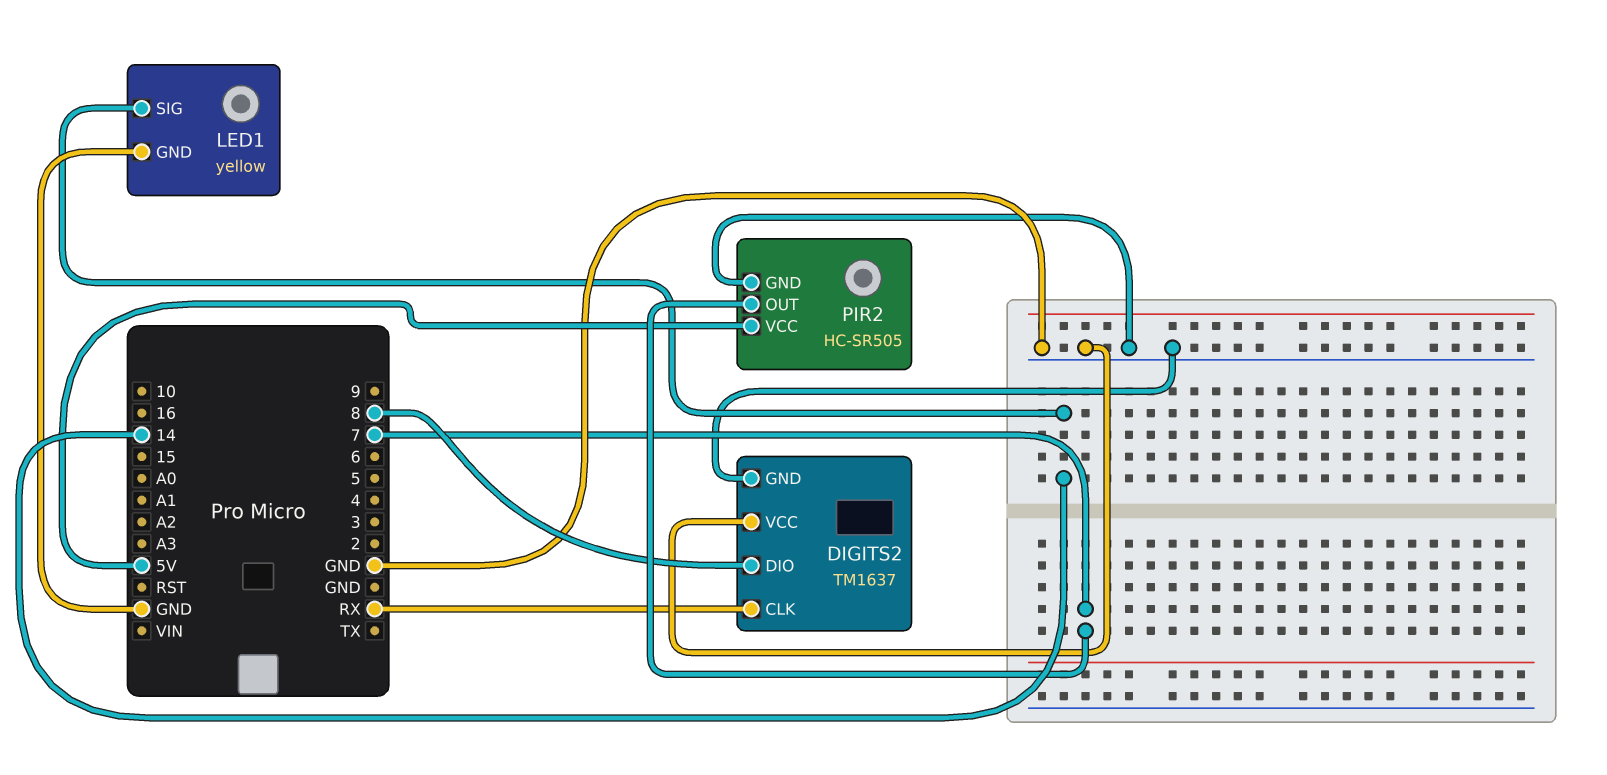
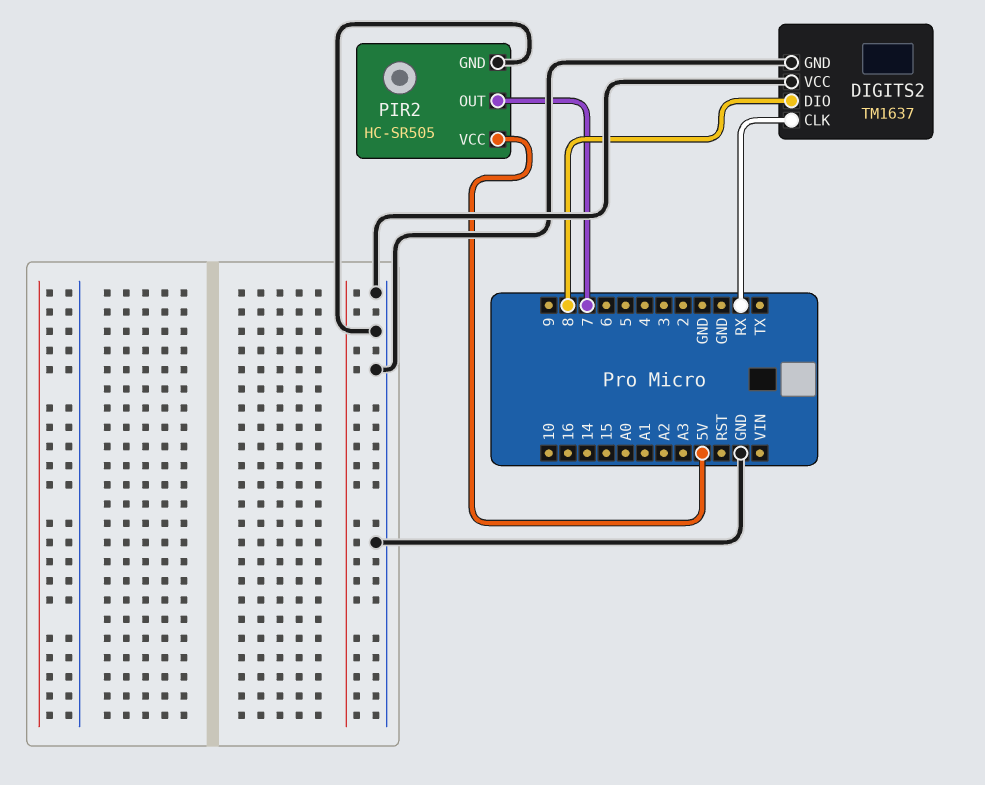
LED1: yellow -> none
LED1 pin GND: GND -> none
LED1 pin SIG: 14 -> none

